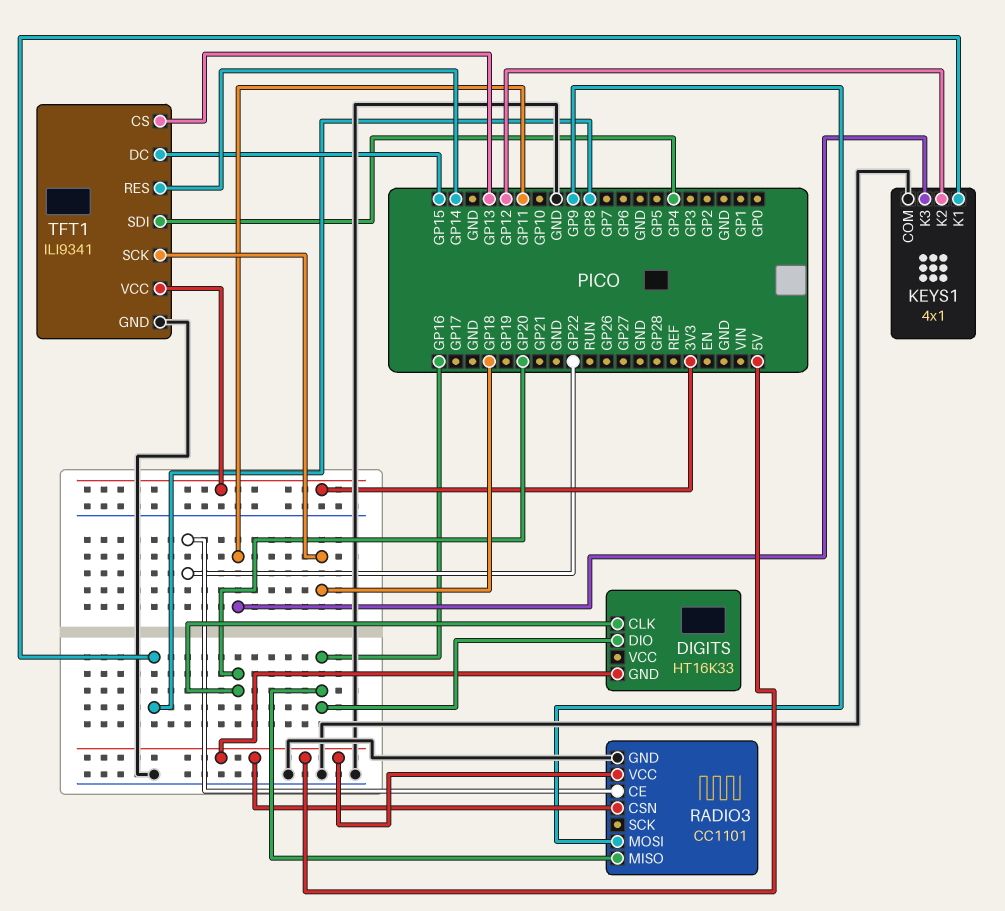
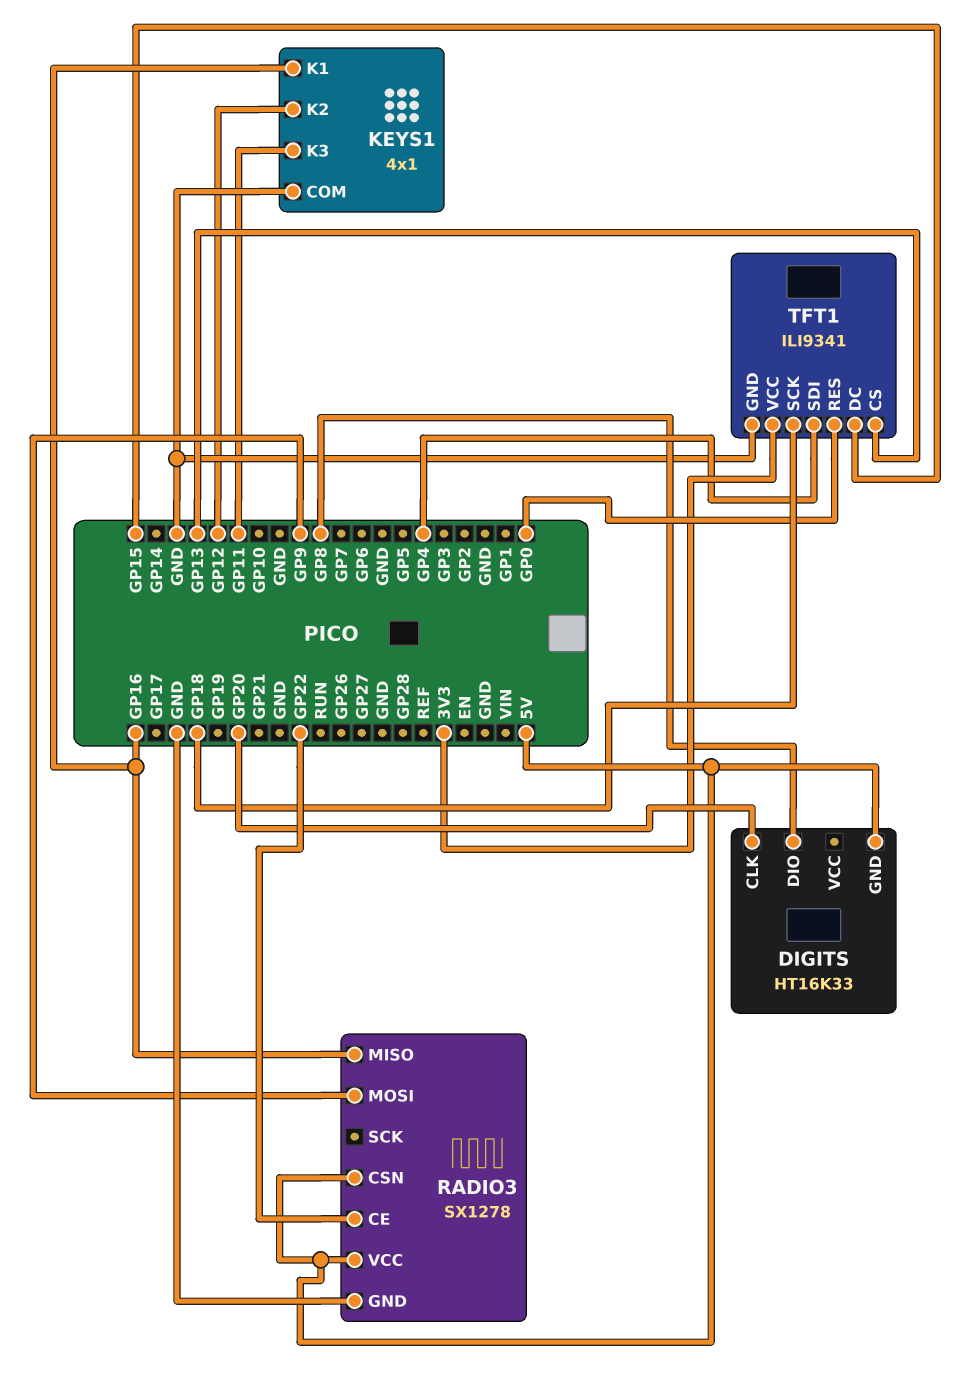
DIGITS pin DIO: GP16 -> GP8
KEYS1 pin K1: GP8 -> GP16
RADIO3: CC1101 -> SX1278
TFT1 pin RES: GP14 -> GP0

